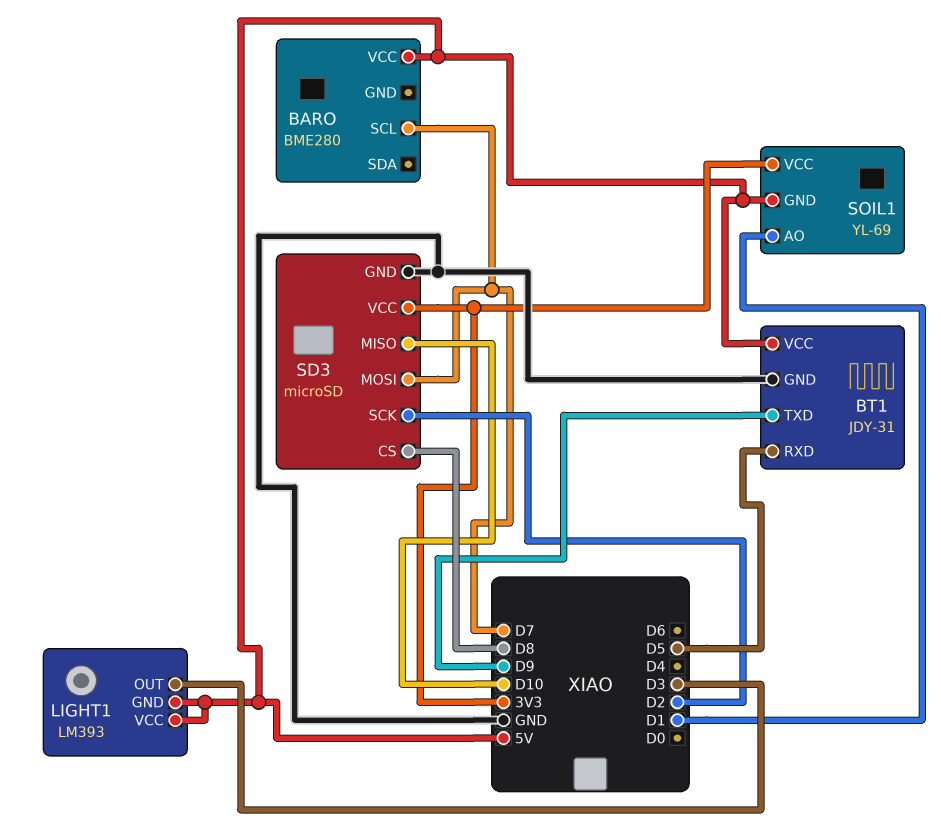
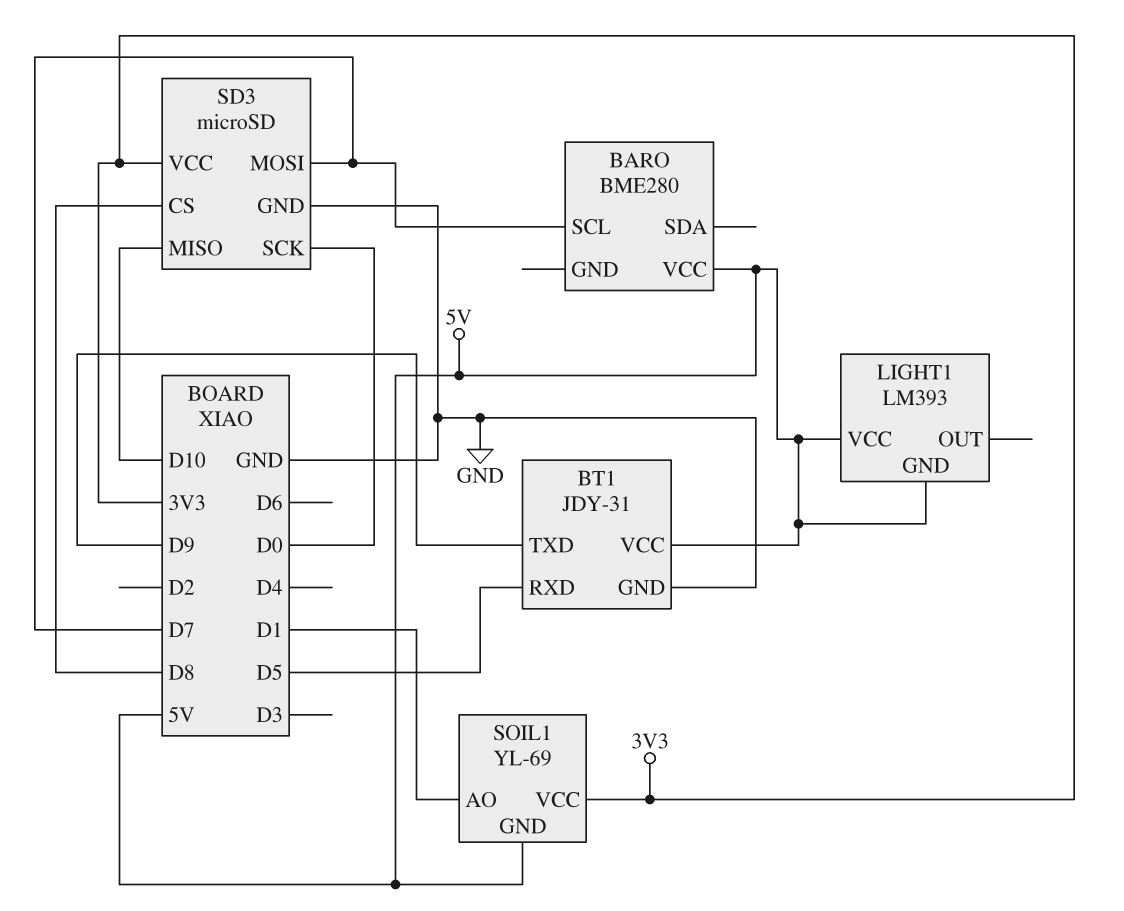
LIGHT1 pin OUT: D3 -> none
SD3 pin SCK: D2 -> D0

